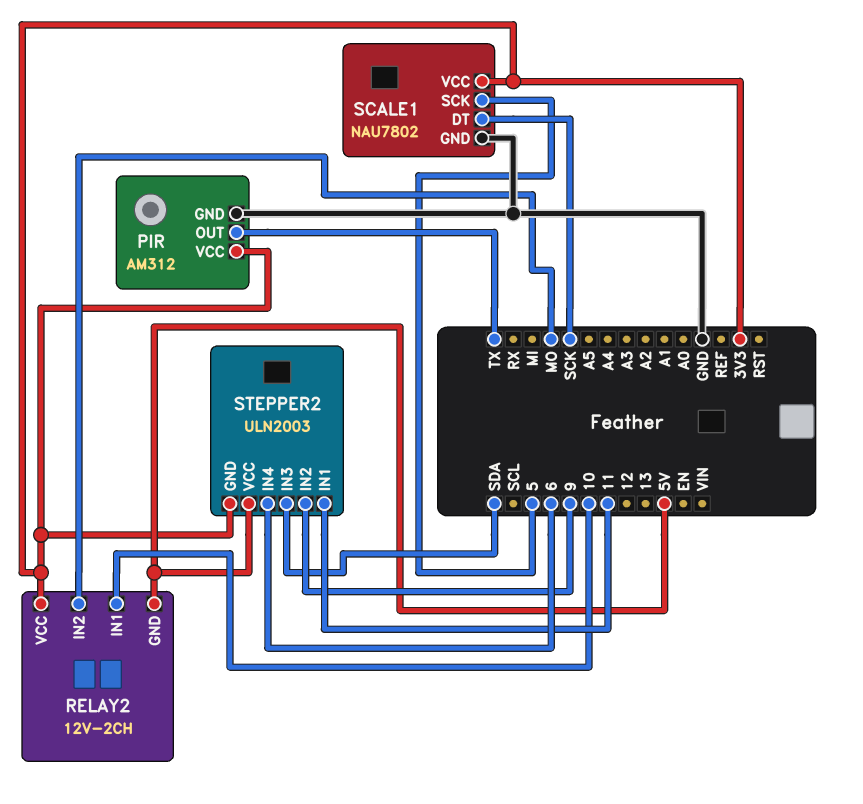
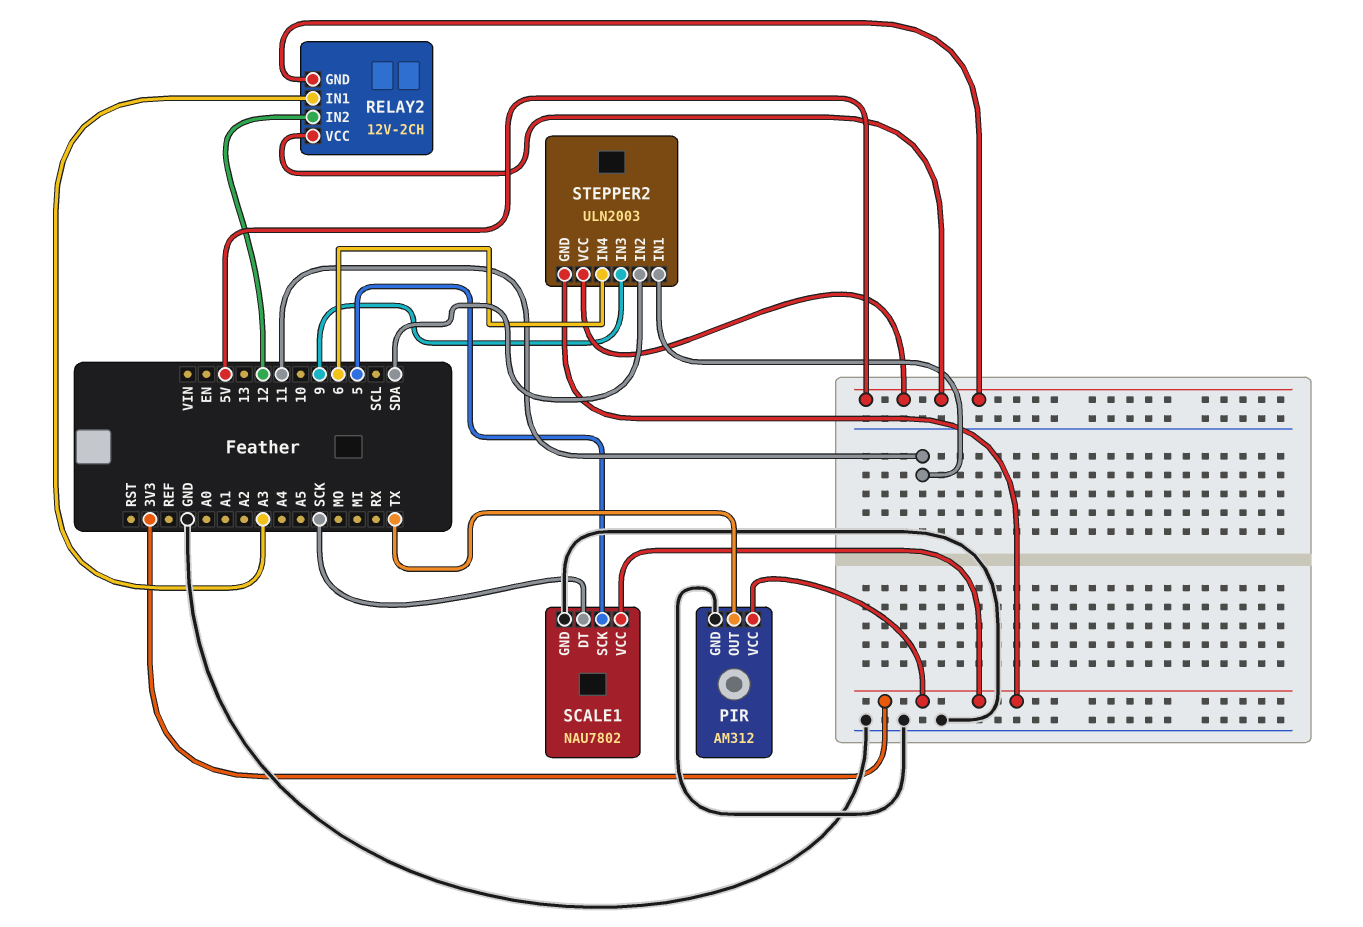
RELAY2 pin IN1: 10 -> A3
RELAY2 pin IN2: MO -> 12
RELAY2 pin VCC: 3V3 -> 5V
STEPPER2 pin IN2: 9 -> SDA
STEPPER2 pin IN3: SDA -> 9

